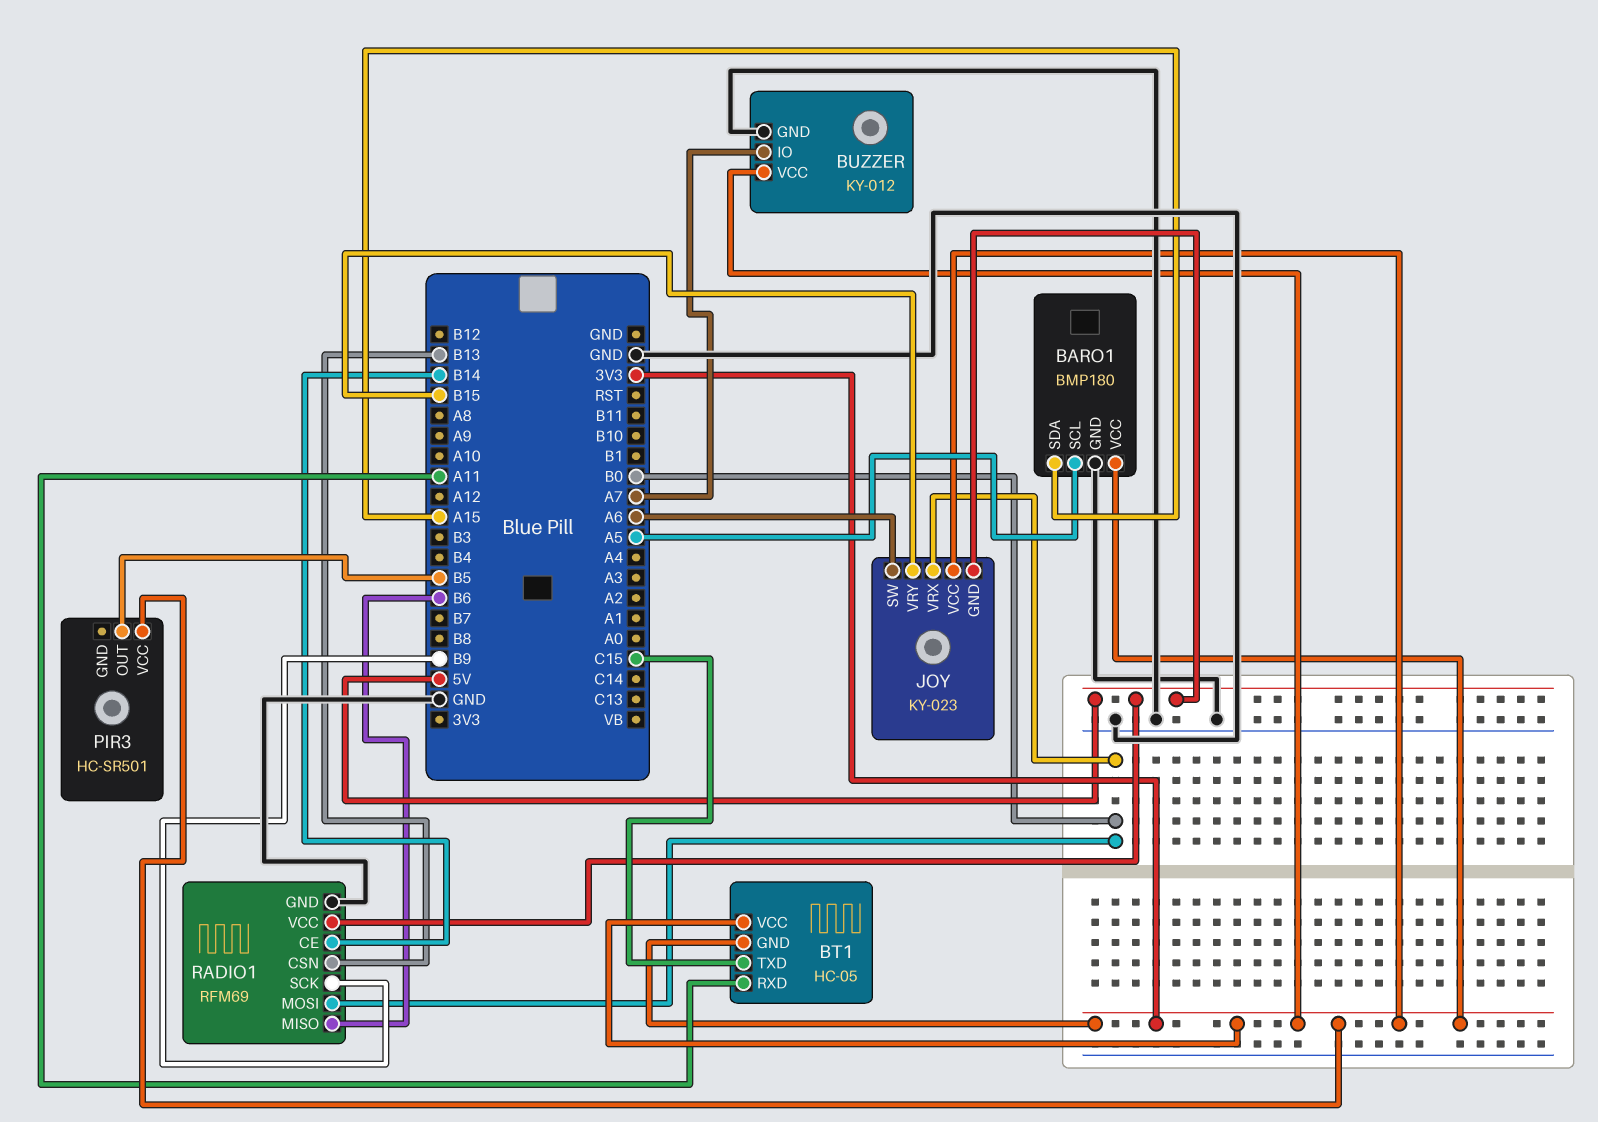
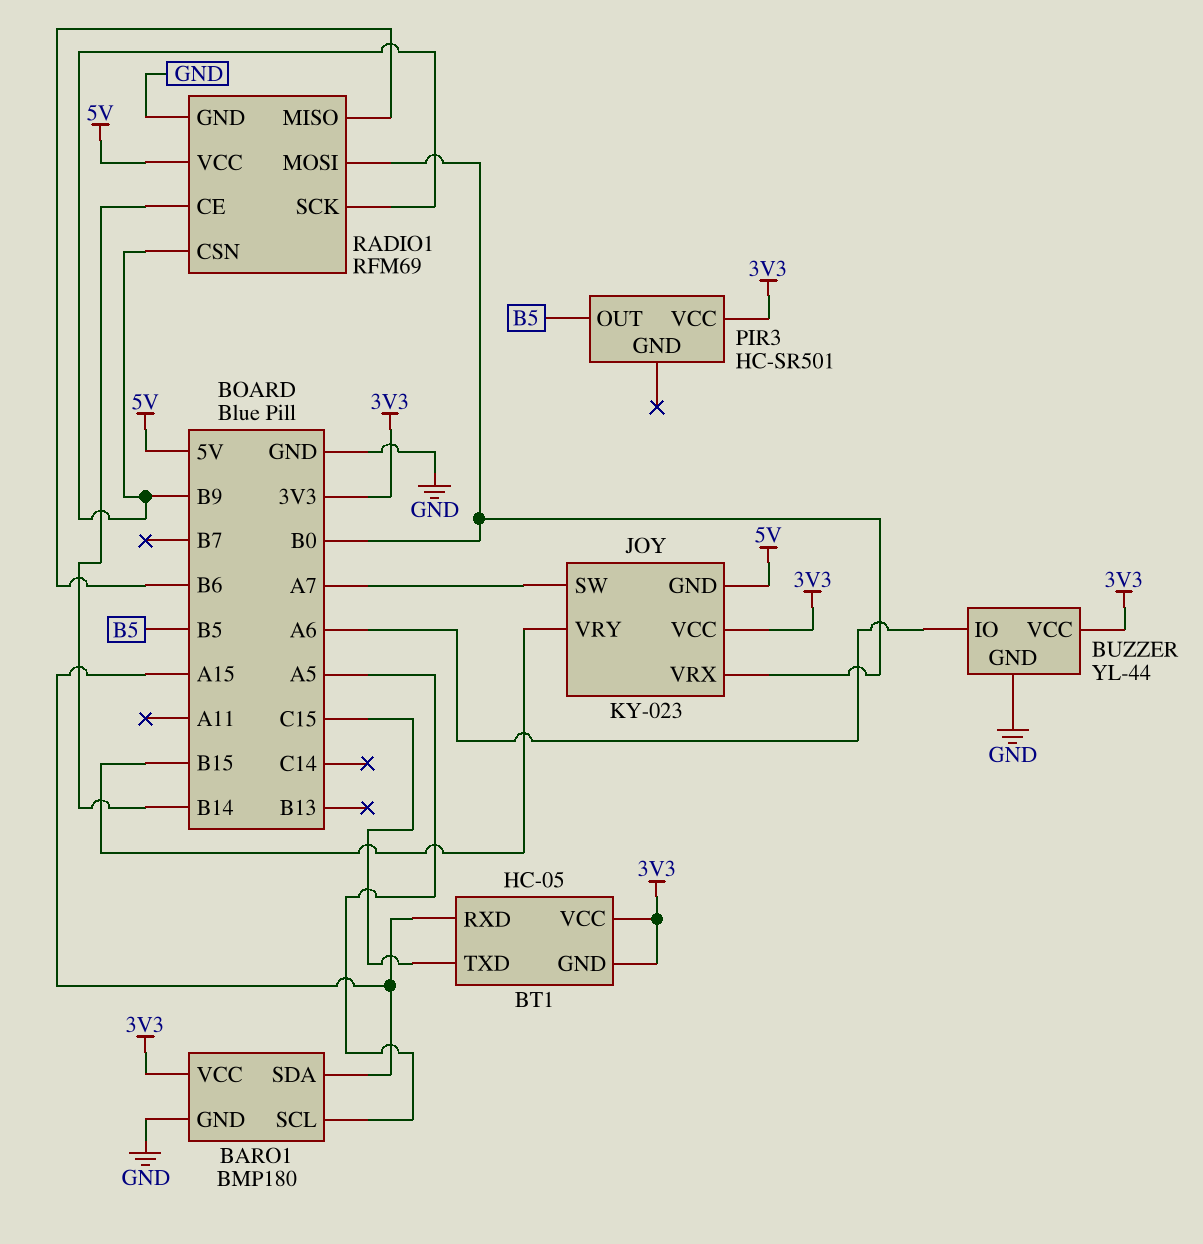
BT1 pin RXD: A11 -> A15
BUZZER: KY-012 -> YL-44
BUZZER pin IO: A7 -> A6
JOY pin SW: A6 -> A7
RADIO1 pin CSN: B13 -> B9

